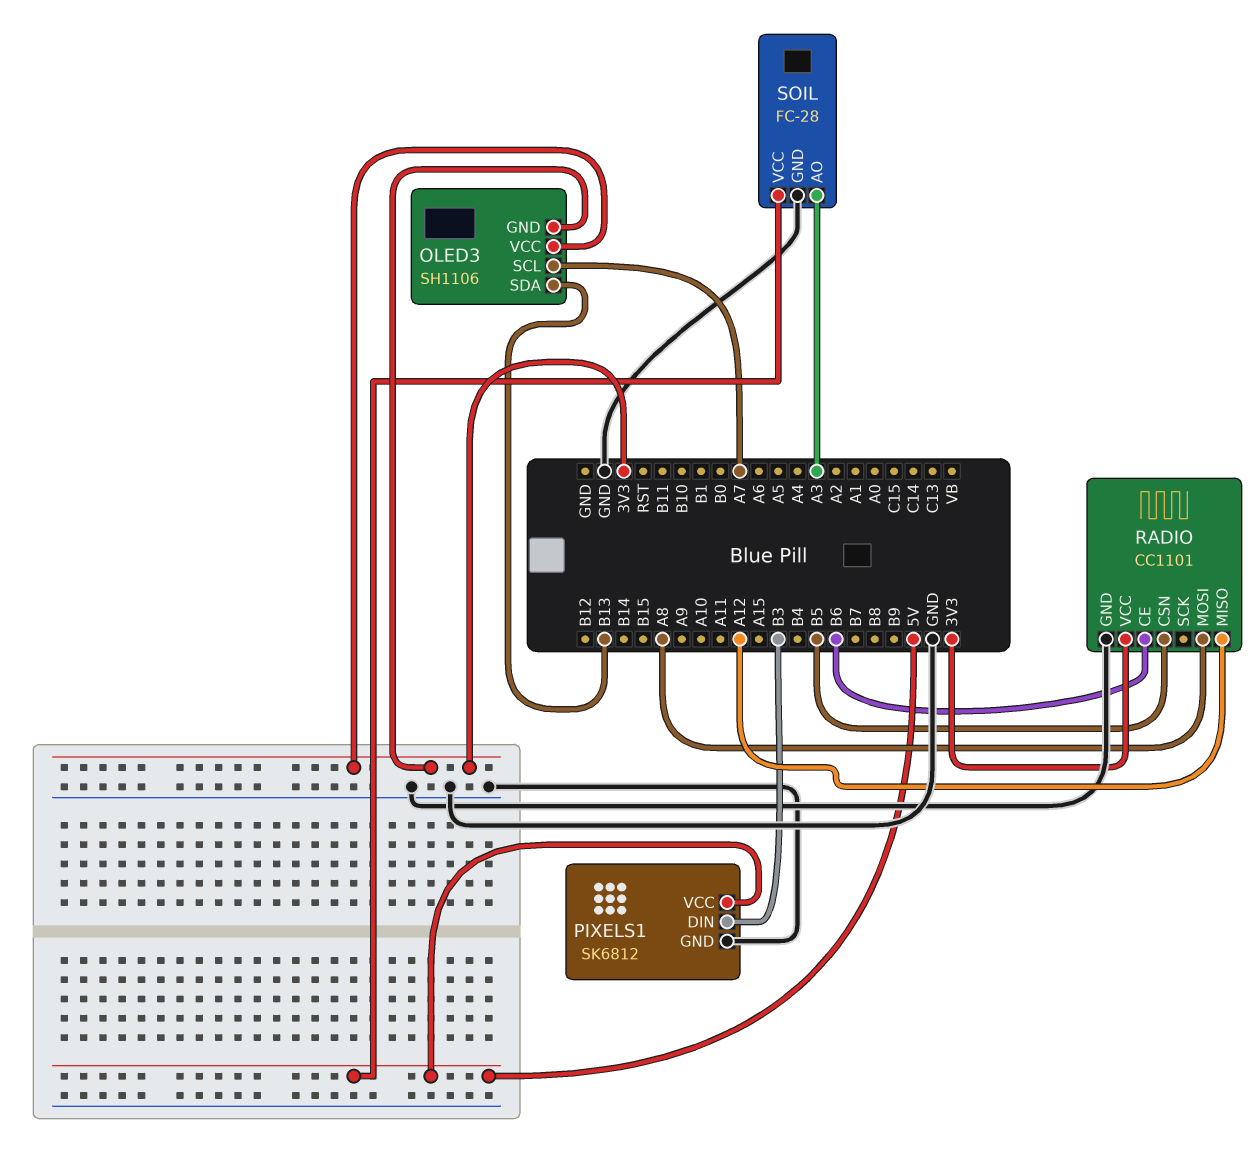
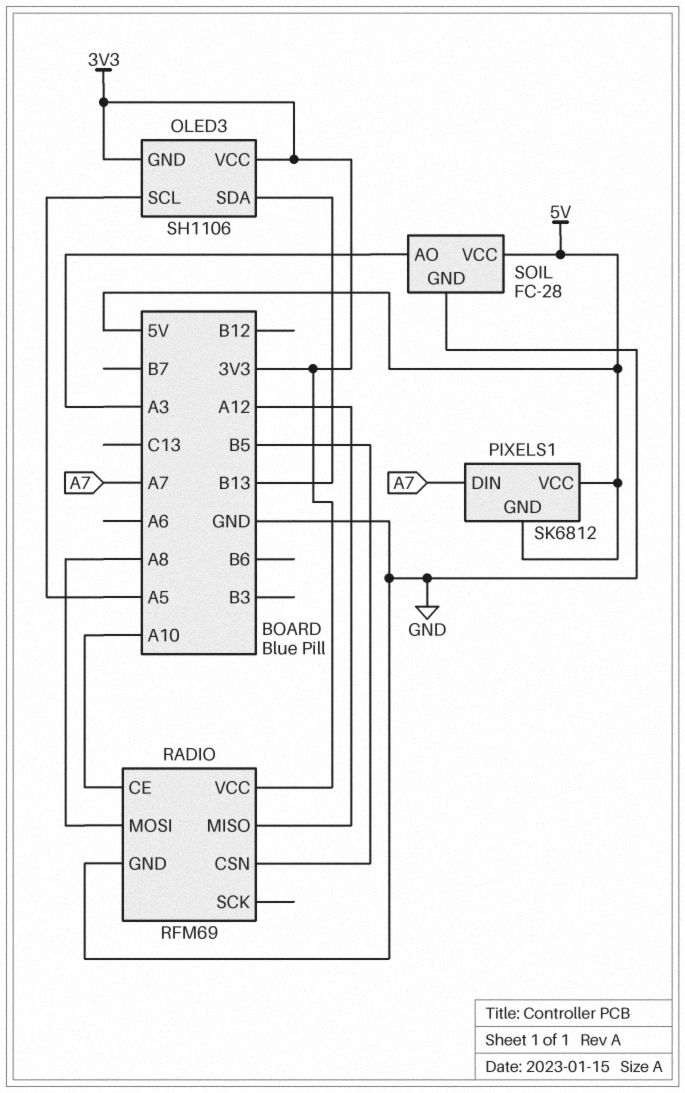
OLED3 pin SCL: A7 -> A5
PIXELS1 pin DIN: B3 -> A7
PIXELS1 pin GND: GND -> 5V
RADIO: CC1101 -> RFM69
RADIO pin CE: B6 -> A10

